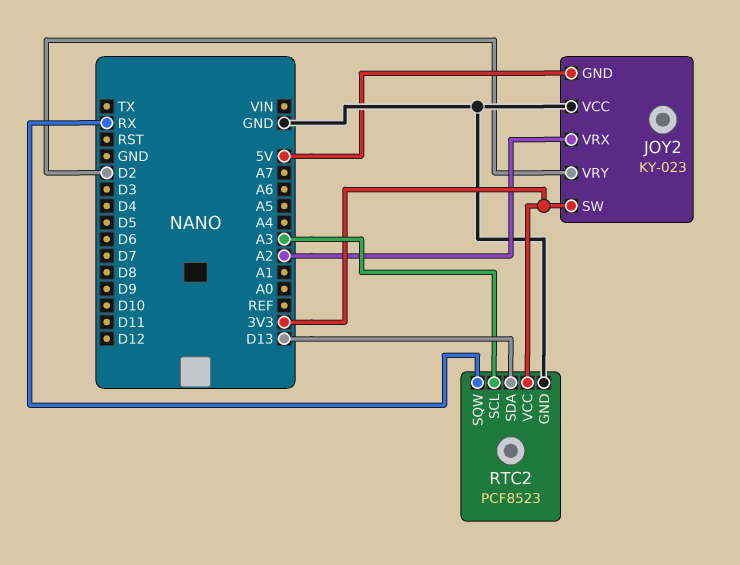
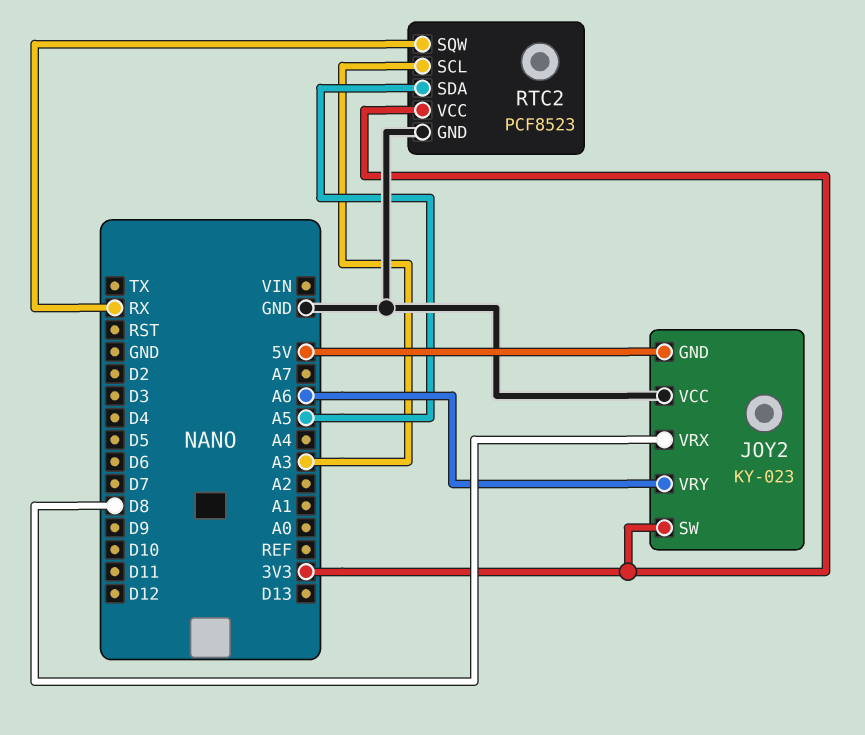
JOY2 pin VRX: A2 -> D8
JOY2 pin VRY: D2 -> A6
RTC2 pin SDA: D13 -> A5

